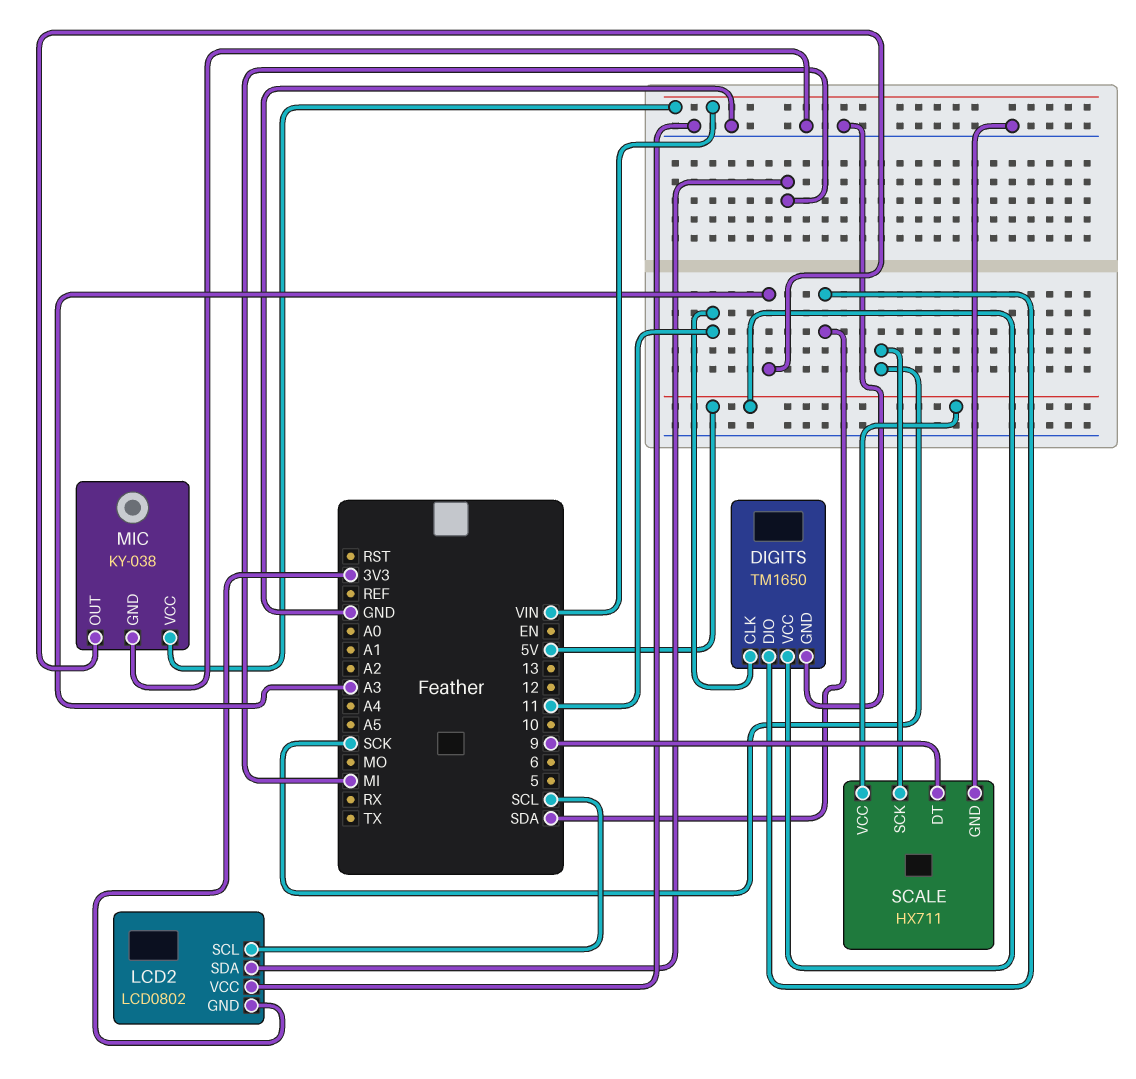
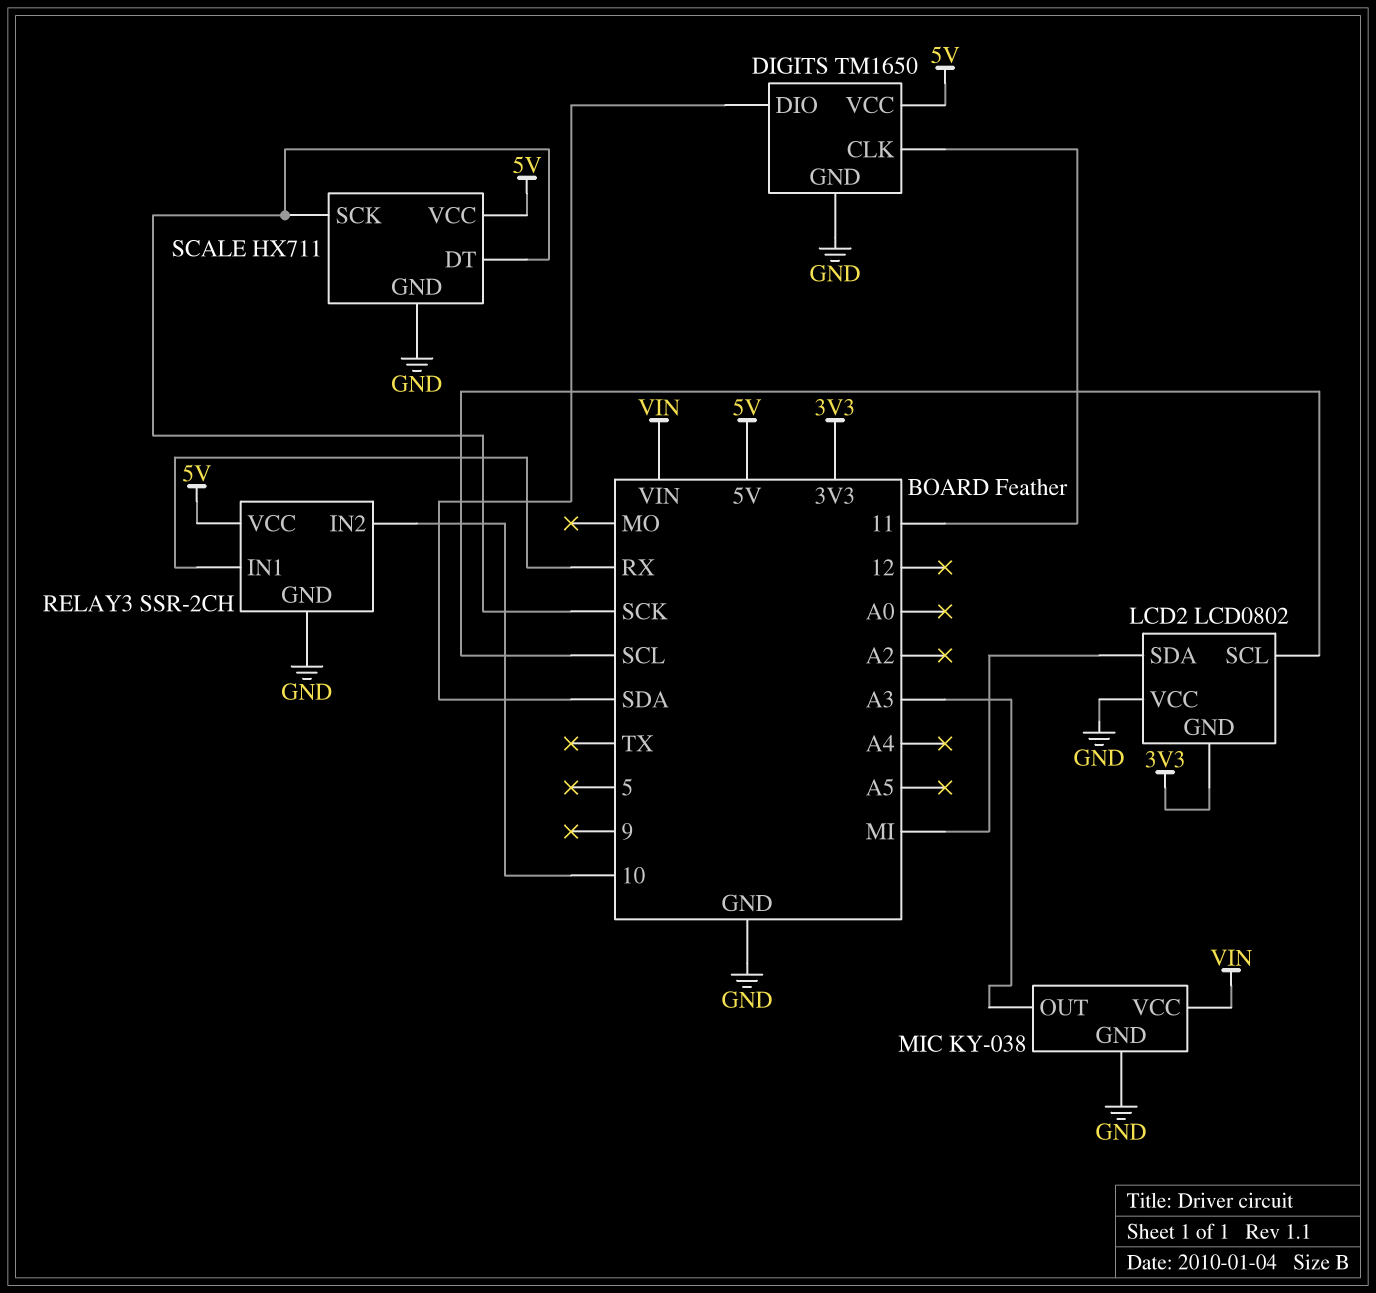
RELAY3: none -> SSR-2CH
RELAY3 pin GND: none -> GND
RELAY3 pin IN1: none -> RX
RELAY3 pin IN2: none -> 10
RELAY3 pin VCC: none -> 5V
SCALE pin DT: 9 -> SCK

